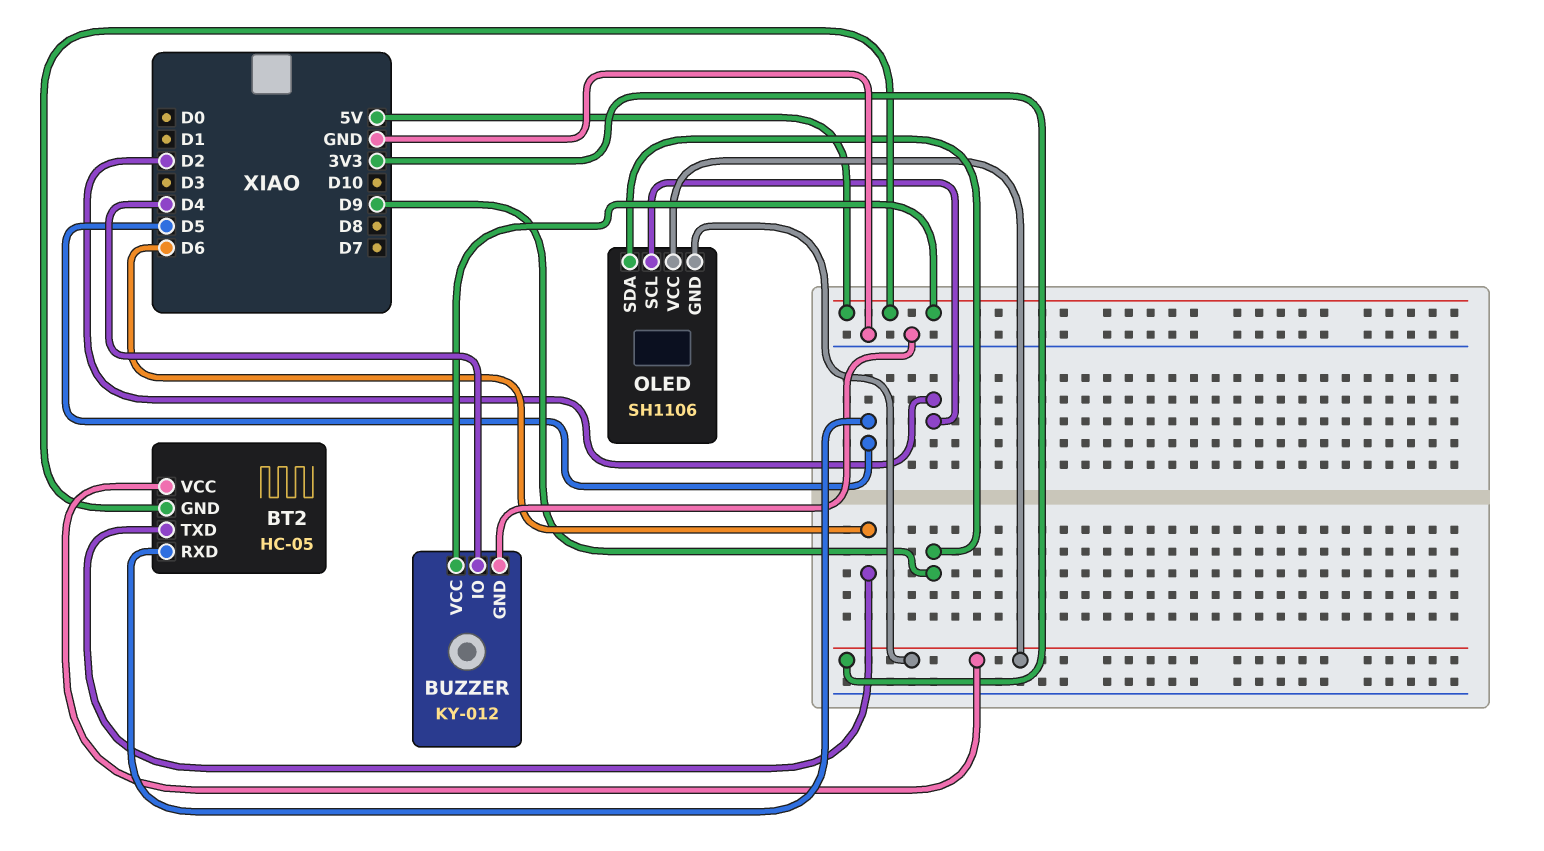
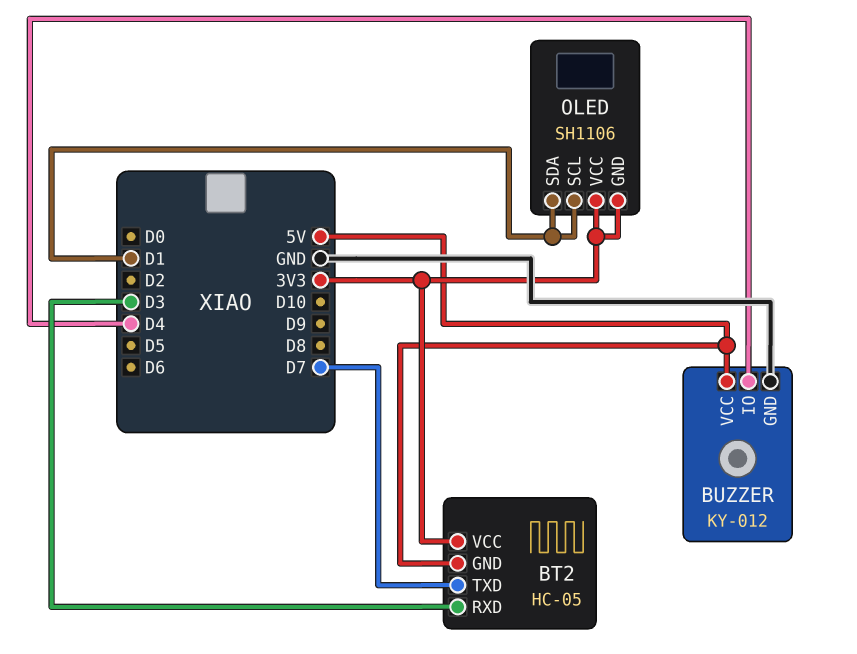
BT2 pin RXD: D5 -> D3
BT2 pin TXD: D6 -> D7
OLED pin SCL: D2 -> D1
OLED pin SDA: D9 -> D1

